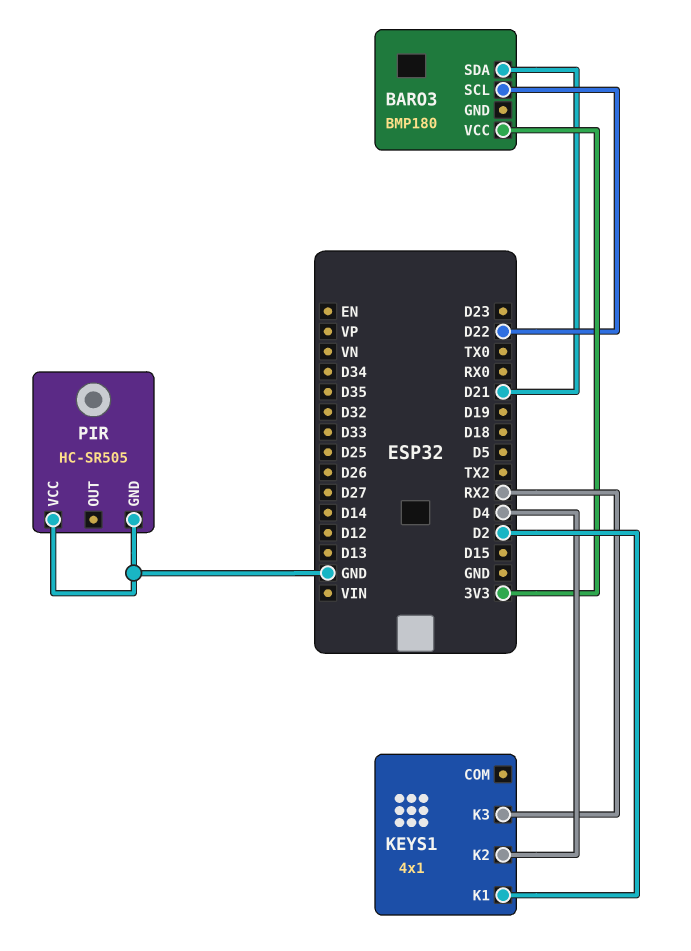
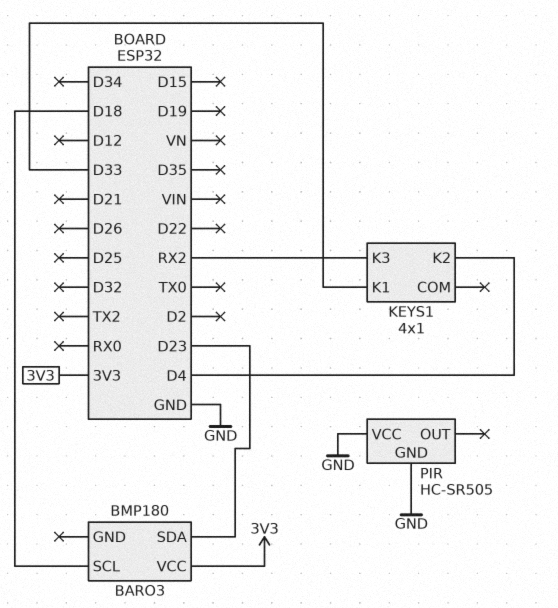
BARO3 pin SCL: D22 -> D18
BARO3 pin SDA: D21 -> D23
KEYS1 pin K1: D2 -> D33

